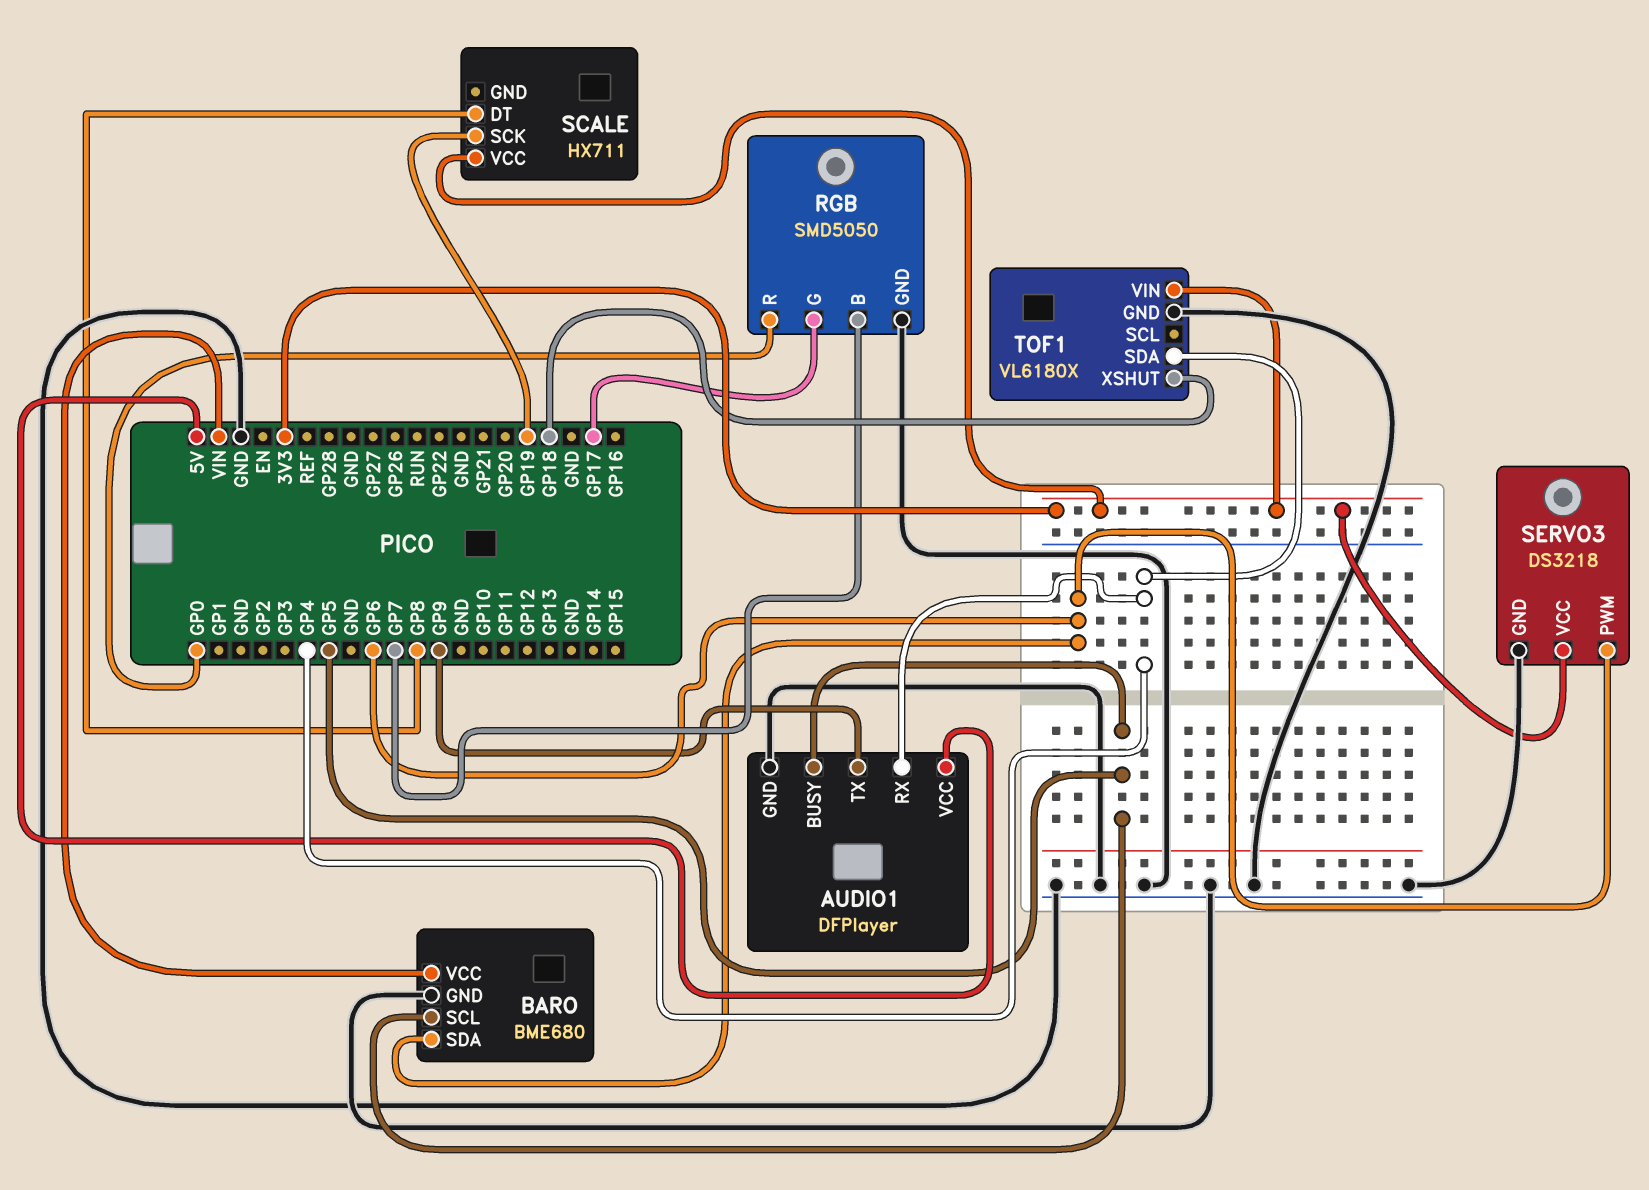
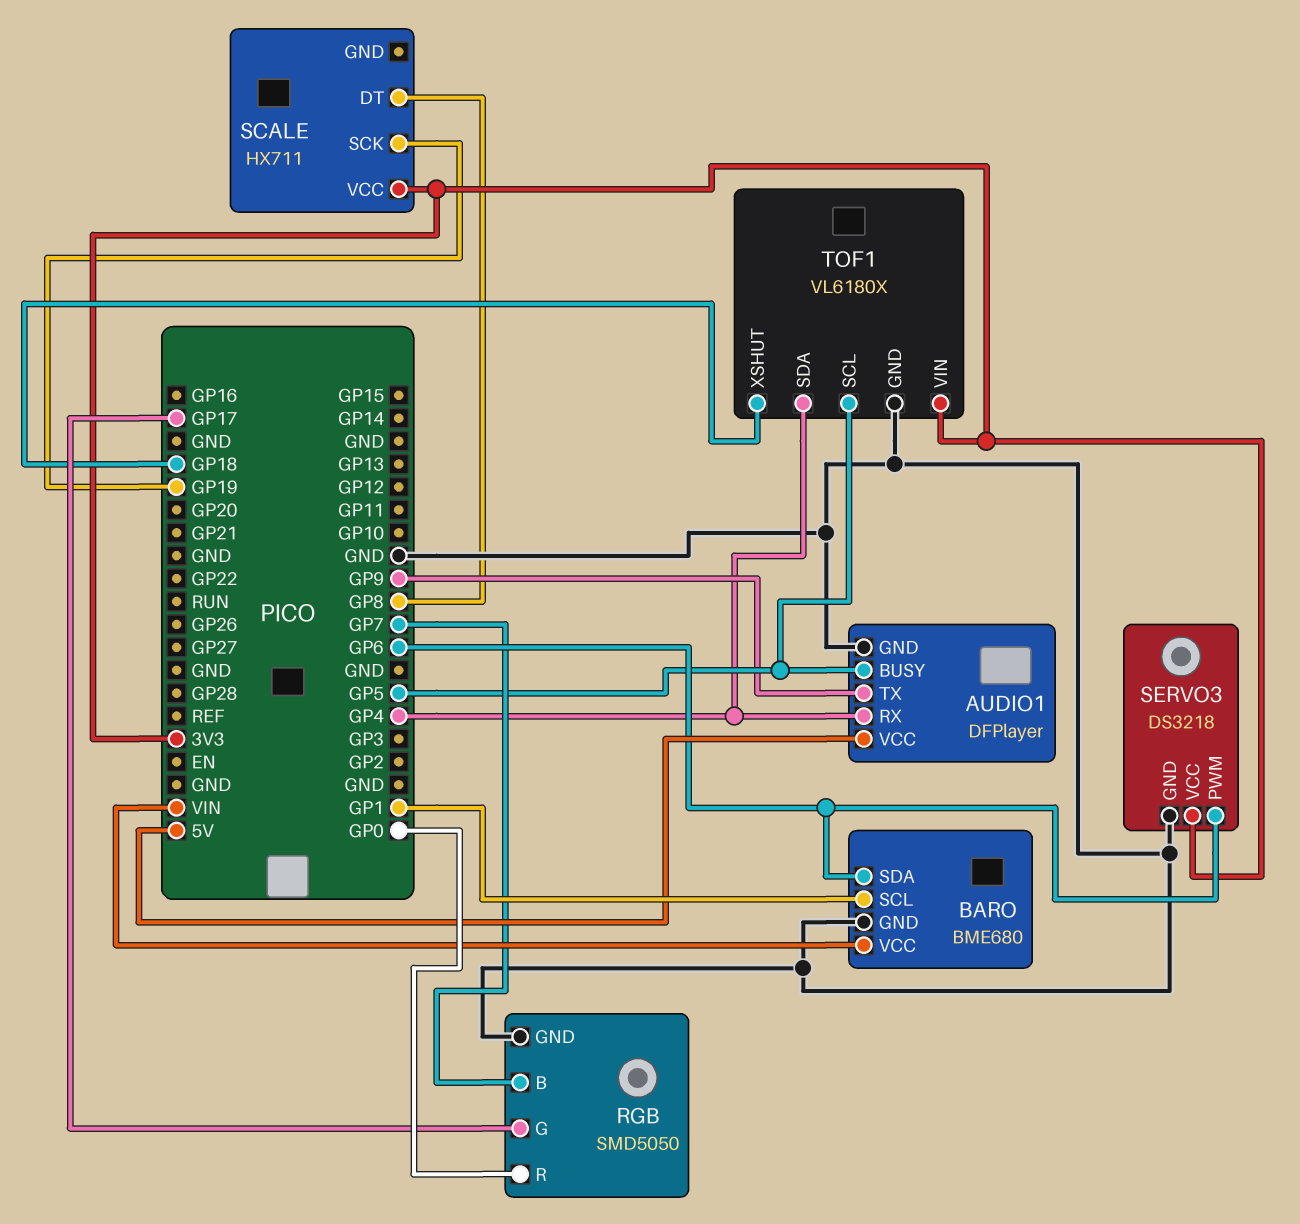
BARO pin SCL: GP5 -> GP1
TOF1 pin SCL: none -> GP5

